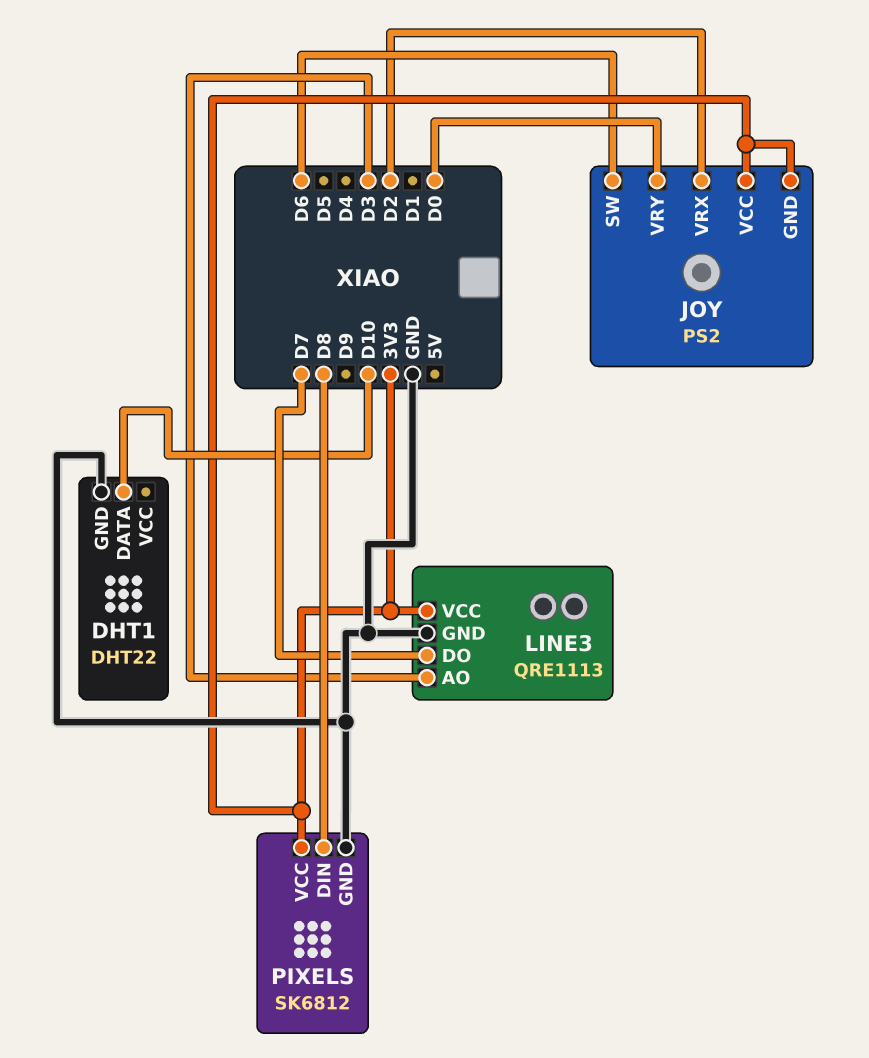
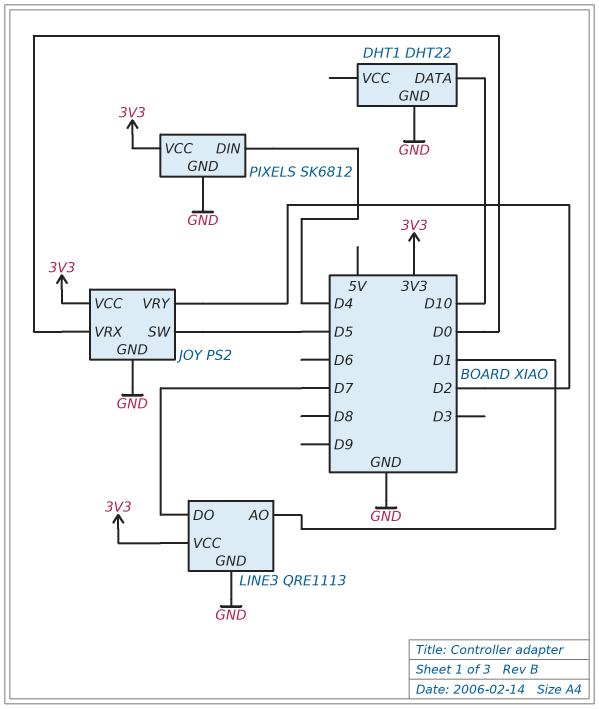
JOY pin GND: 3V3 -> GND
JOY pin SW: D6 -> D5
JOY pin VRX: D2 -> D0
JOY pin VRY: D0 -> D2
LINE3 pin AO: D3 -> D1
PIXELS pin DIN: D8 -> D4

